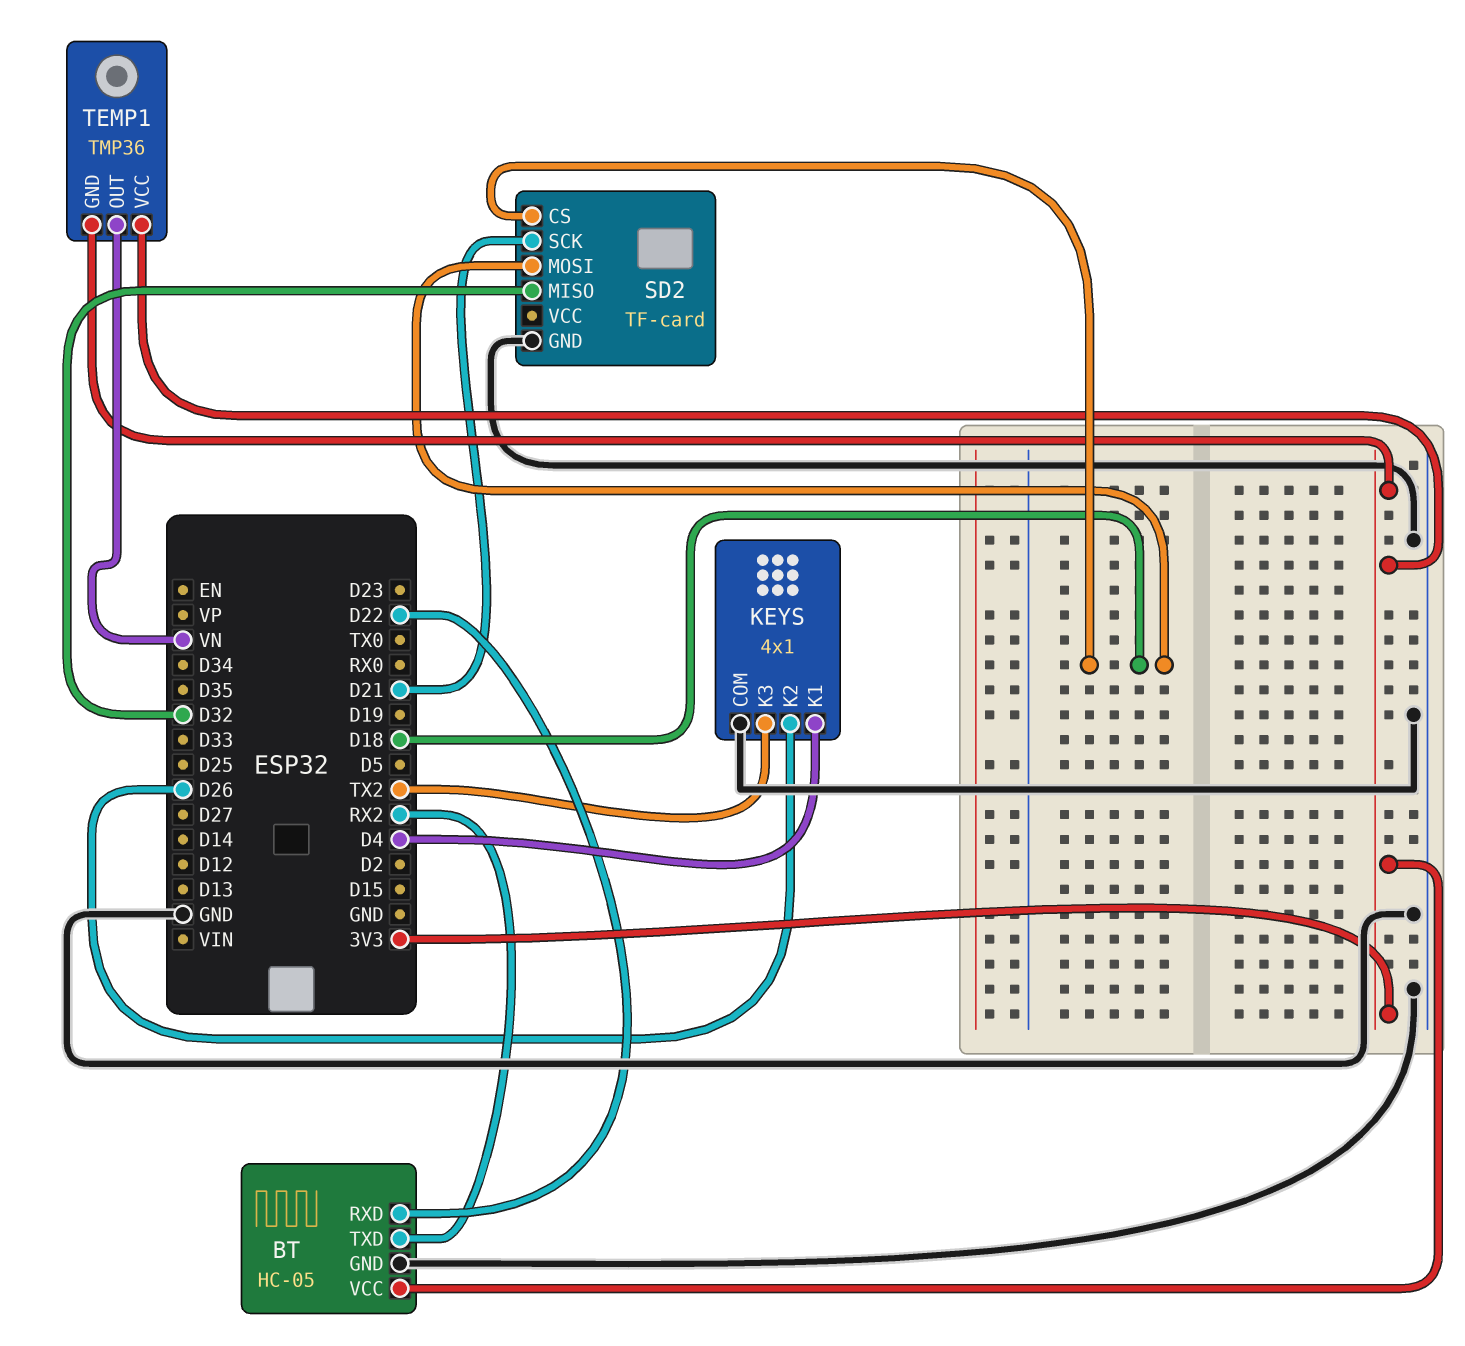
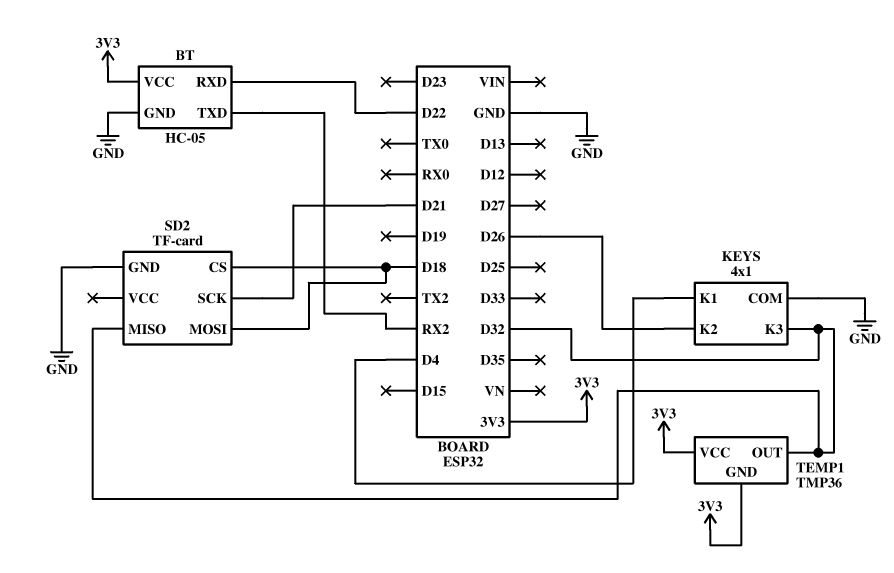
KEYS pin K3: TX2 -> D32
TEMP1 pin OUT: VN -> D32

